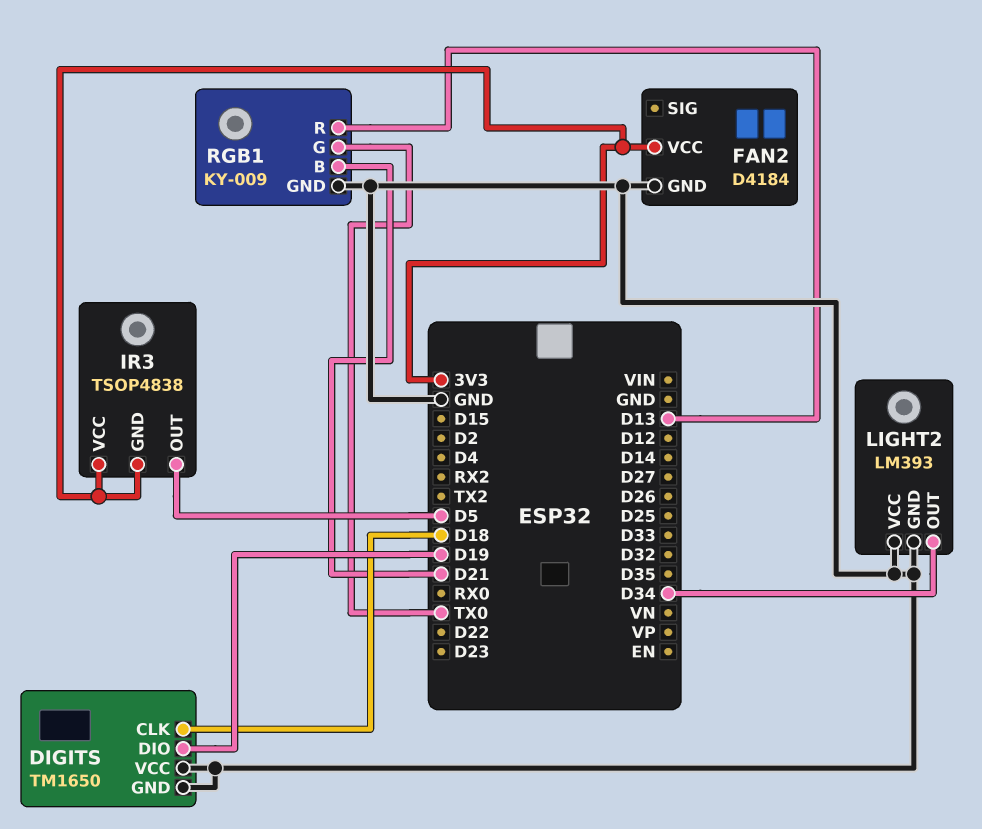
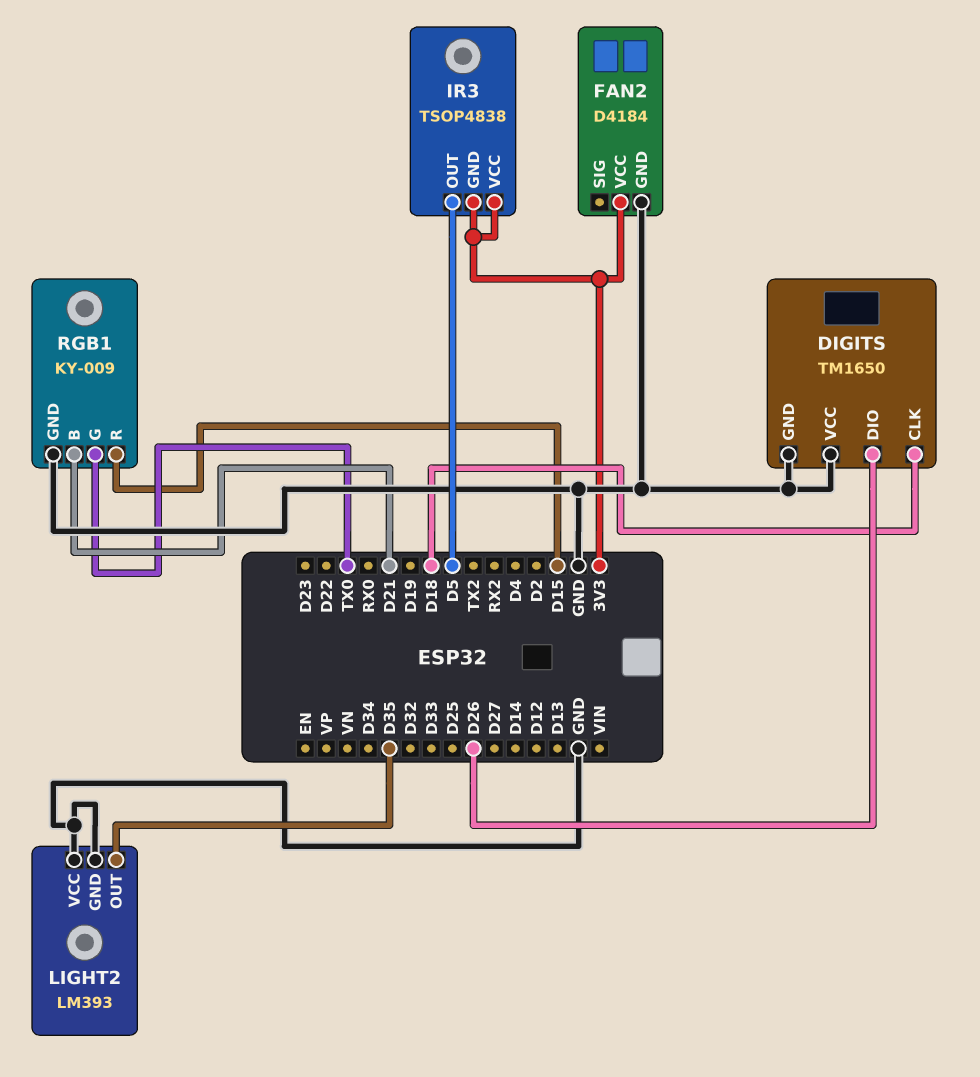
DIGITS pin DIO: D19 -> D26
LIGHT2 pin OUT: D34 -> D35
RGB1 pin R: D13 -> D15

